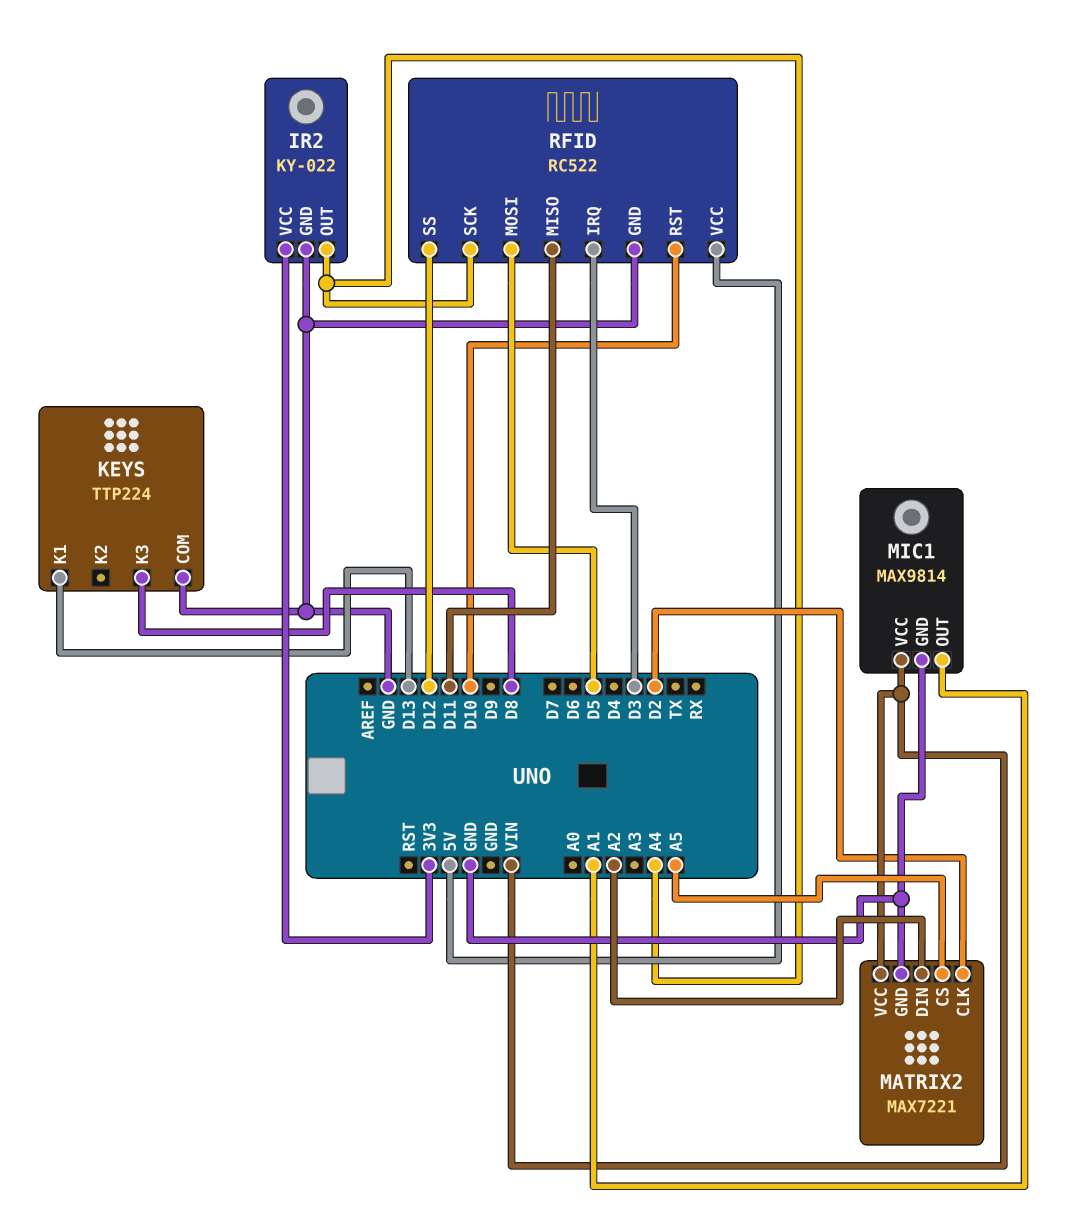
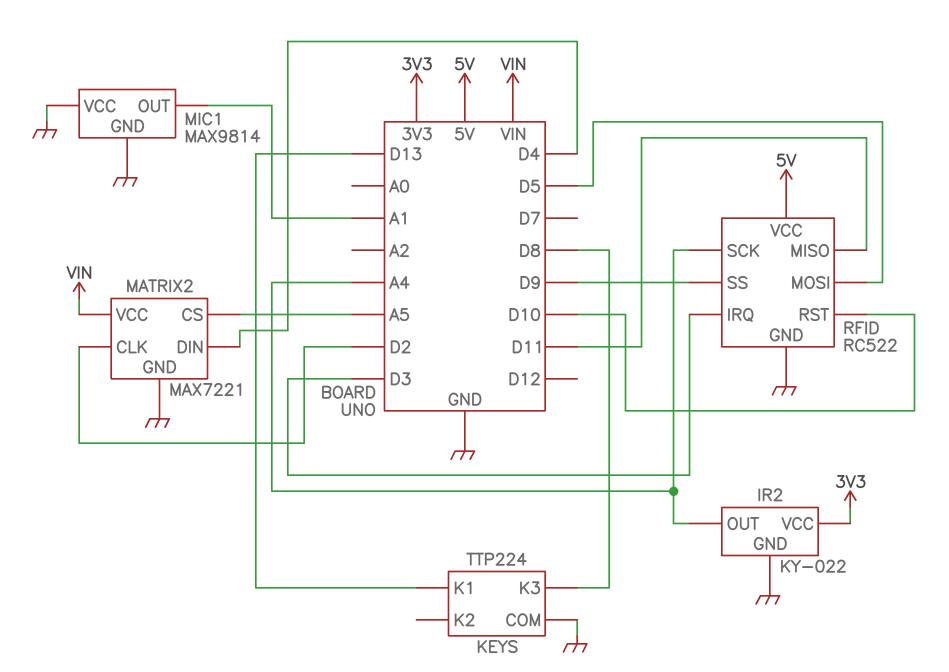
MATRIX2 pin DIN: A2 -> D4
MIC1 pin VCC: VIN -> GND
RFID pin SS: D12 -> D9

